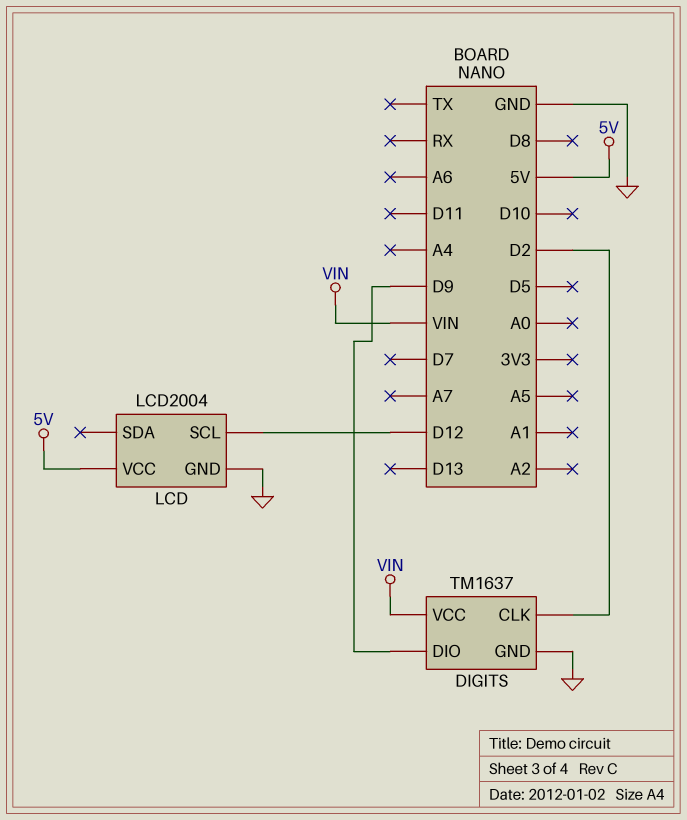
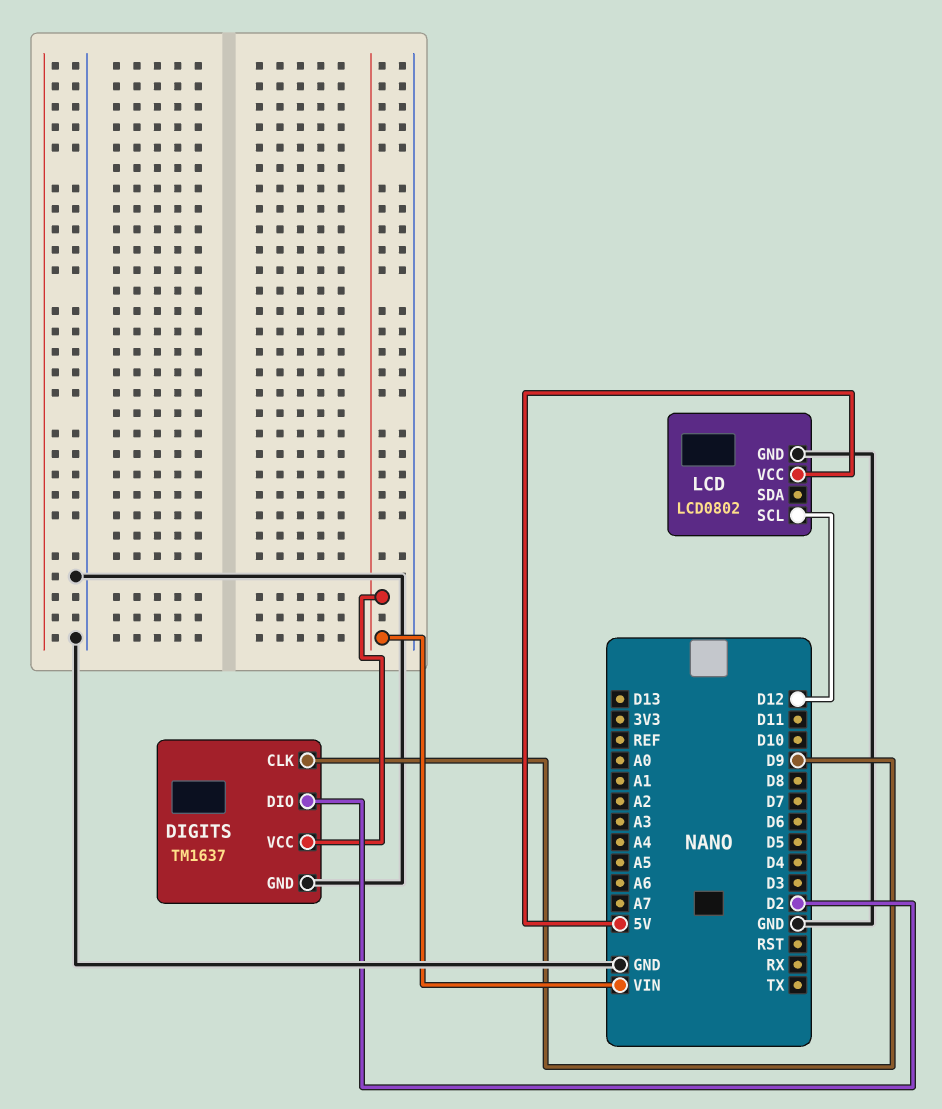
DIGITS pin CLK: D2 -> D9
DIGITS pin DIO: D9 -> D2
LCD: LCD2004 -> LCD0802

